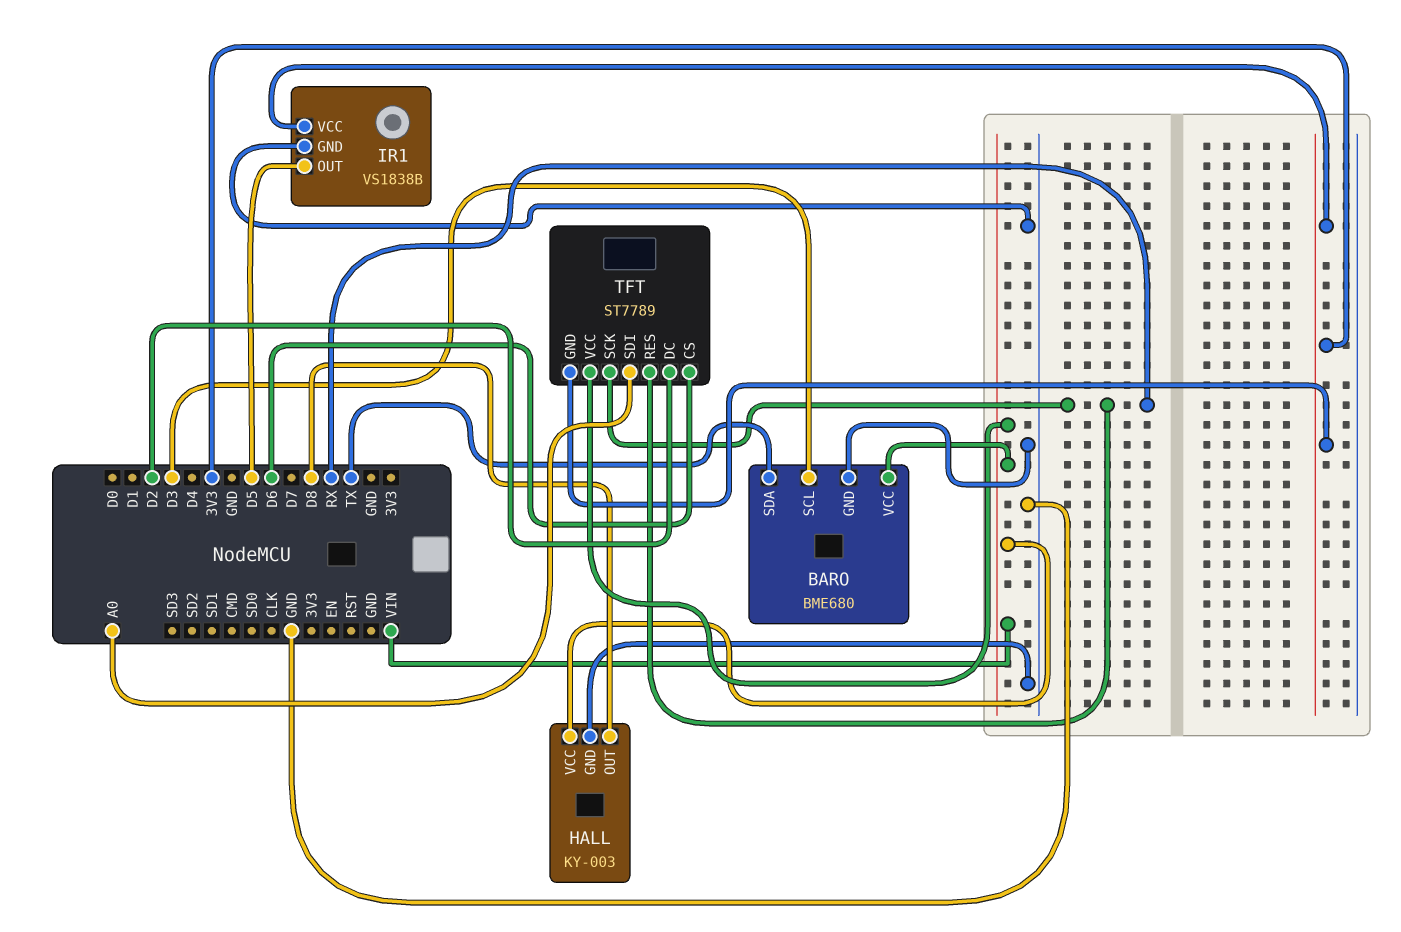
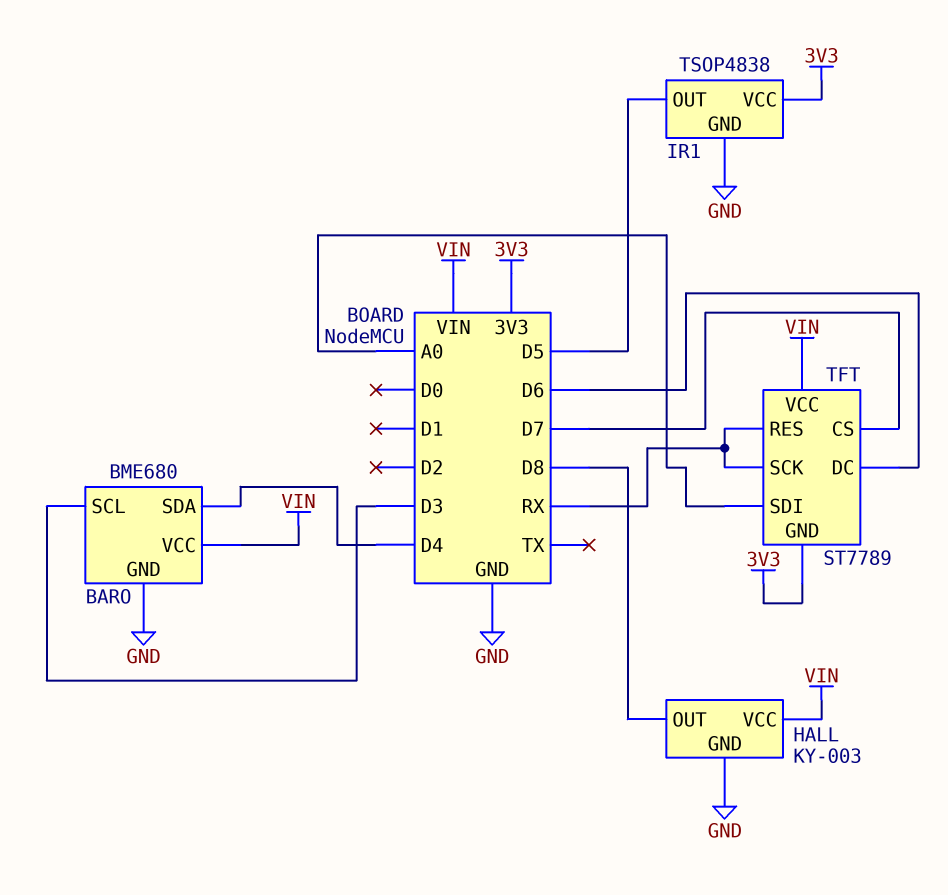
BARO pin SDA: TX -> D4
IR1: VS1838B -> TSOP4838
TFT pin CS: D6 -> D7
TFT pin DC: D2 -> D6

